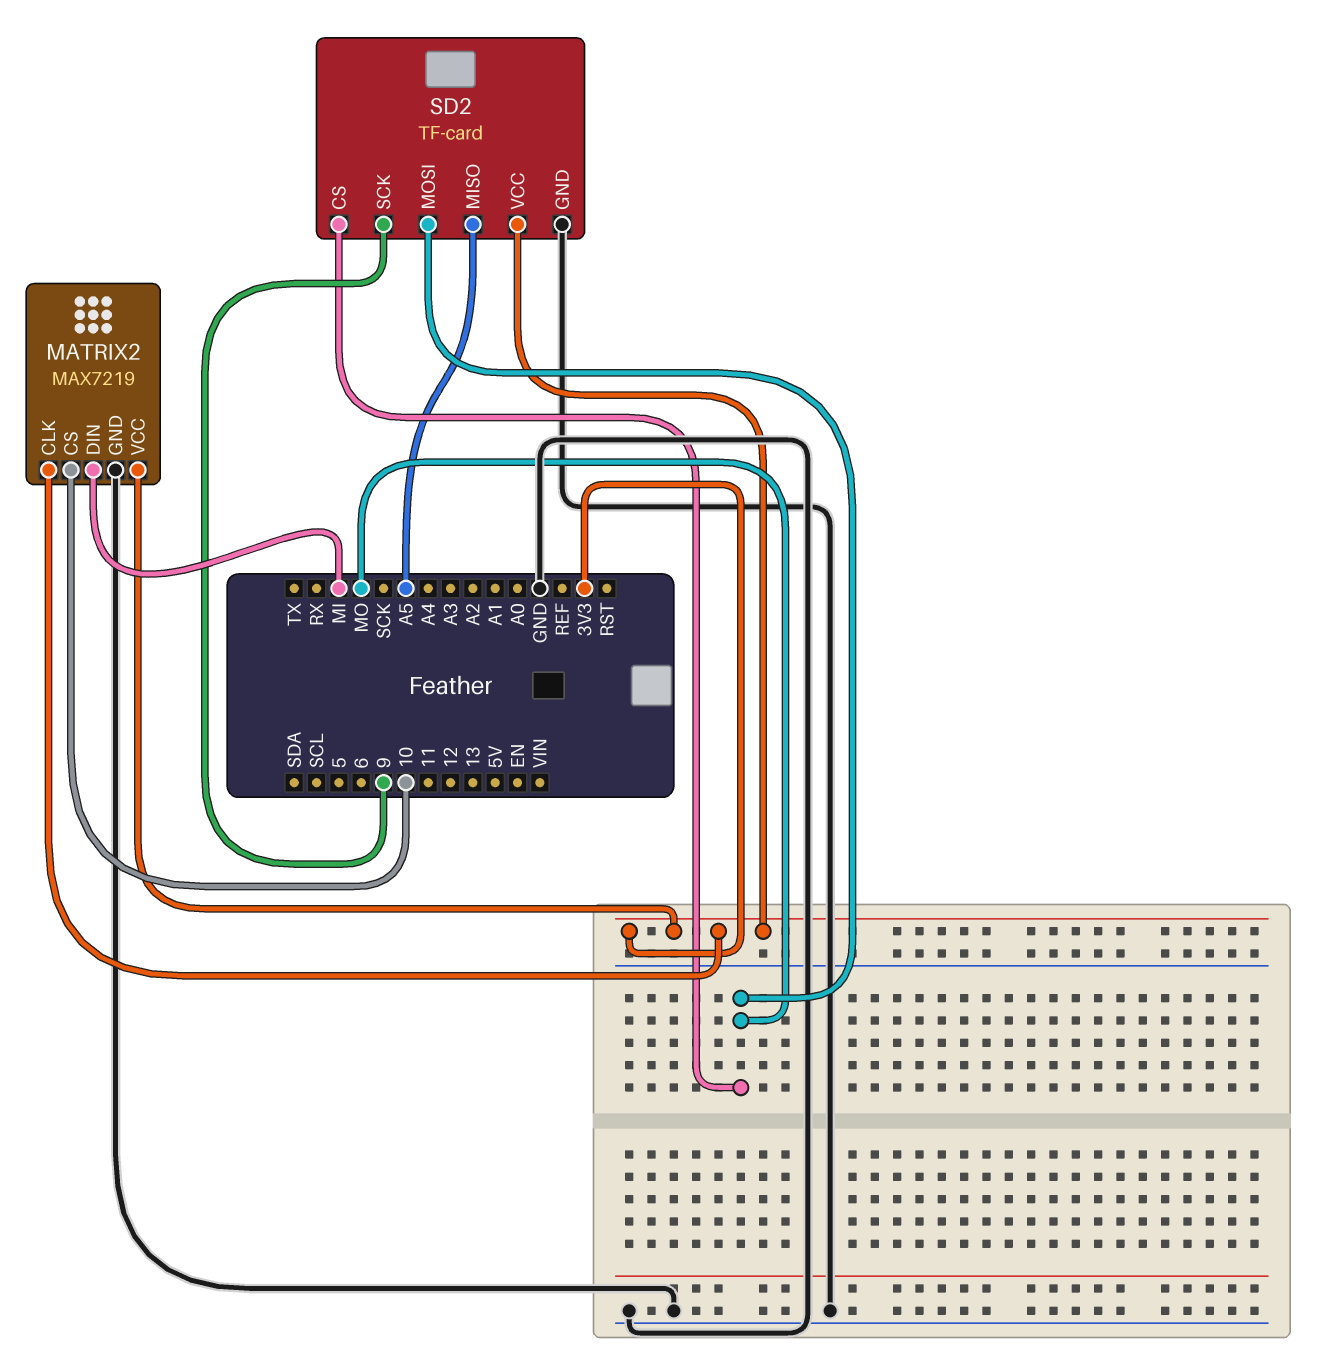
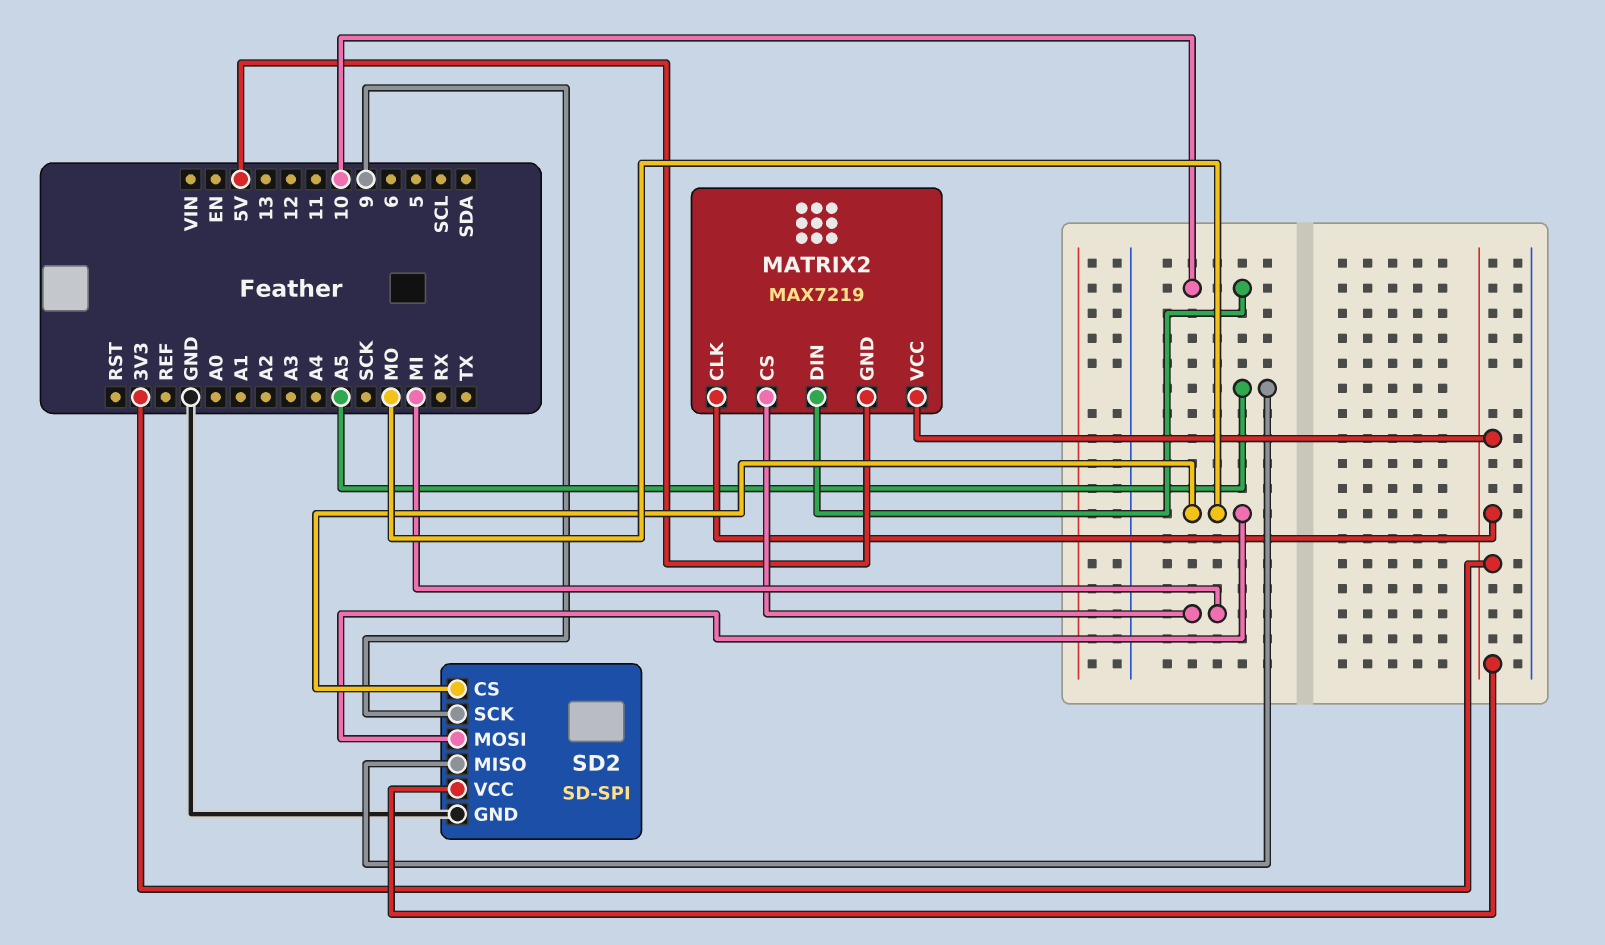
MATRIX2 pin CS: 10 -> MI
MATRIX2 pin DIN: MI -> 10
MATRIX2 pin GND: GND -> 5V
SD2: TF-card -> SD-SPI

